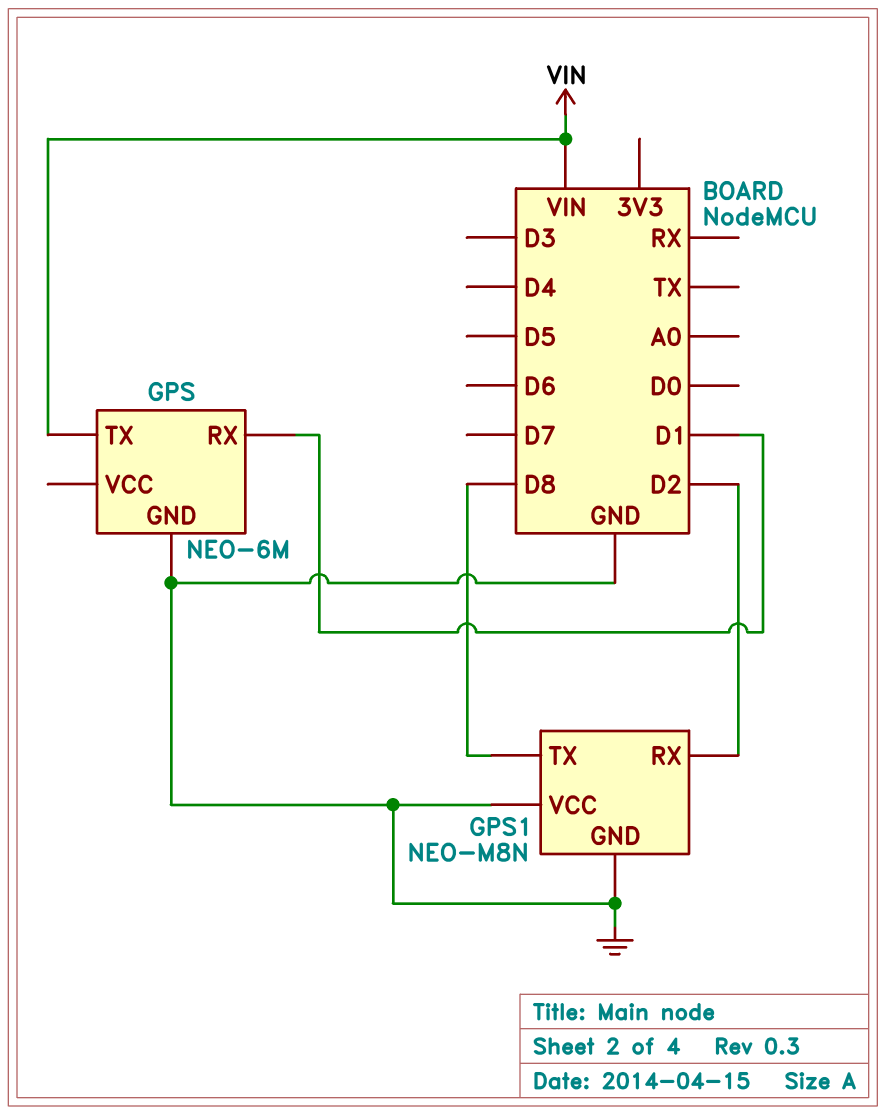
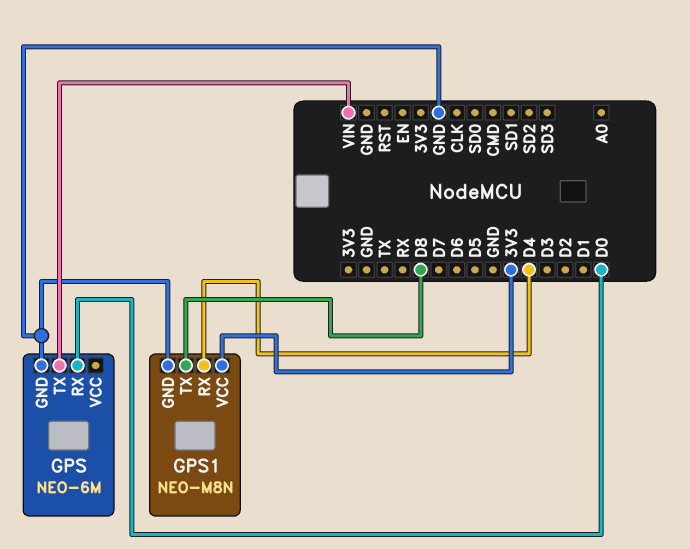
GPS pin RX: D1 -> D0
GPS1 pin RX: D2 -> D4
GPS1 pin VCC: GND -> 3V3

